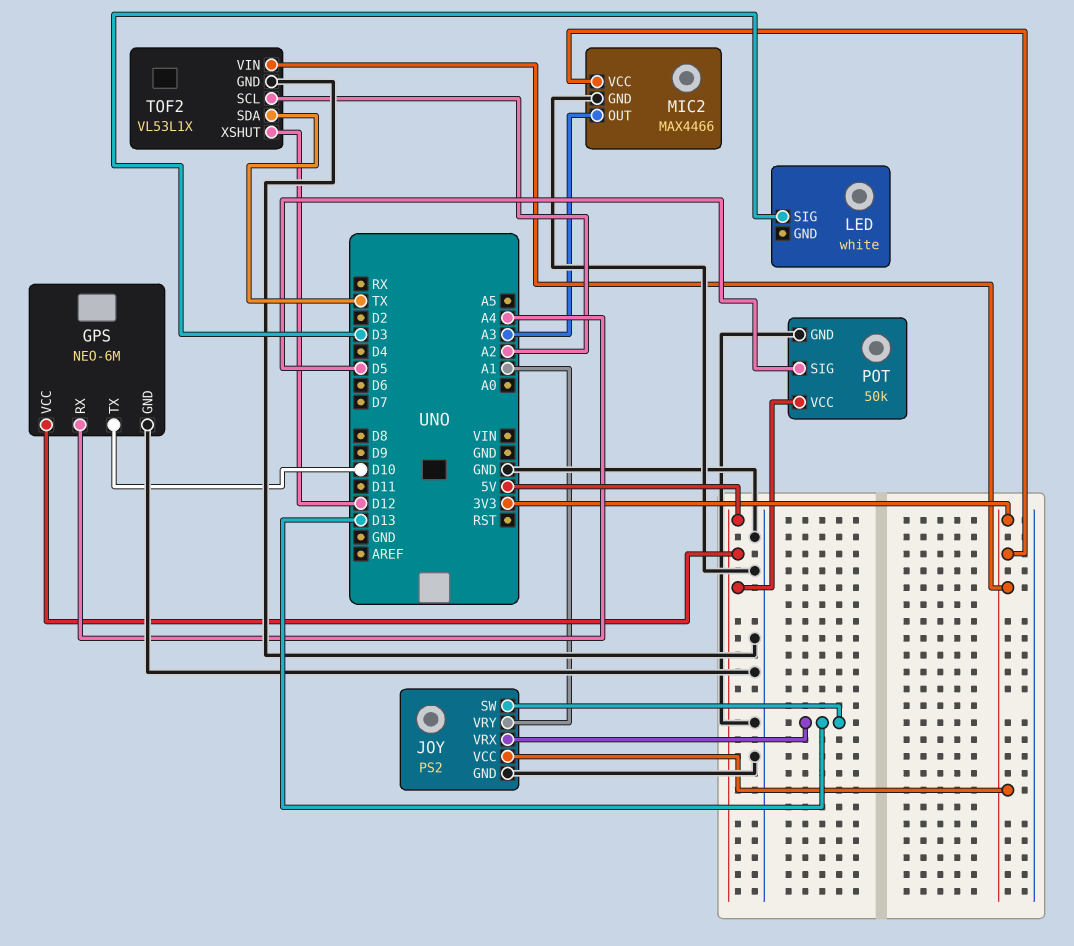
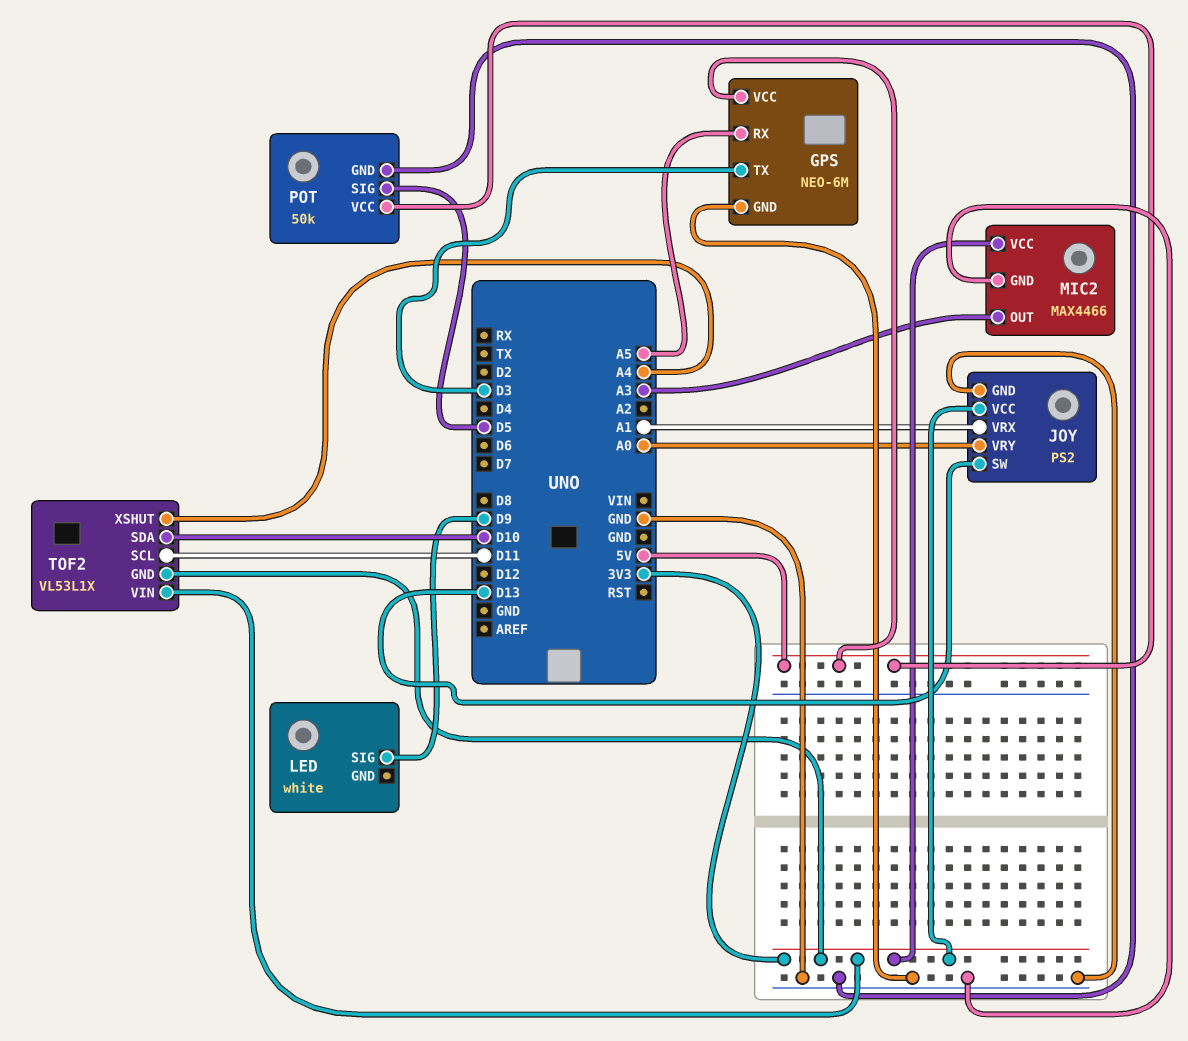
GPS pin RX: A4 -> A5
GPS pin TX: D10 -> D3
JOY pin VRX: D13 -> A1
JOY pin VRY: A1 -> A0
LED pin SIG: D3 -> D9
TOF2 pin GND: GND -> 3V3
TOF2 pin SCL: A2 -> D11
TOF2 pin SDA: TX -> D10
TOF2 pin XSHUT: D12 -> A4

